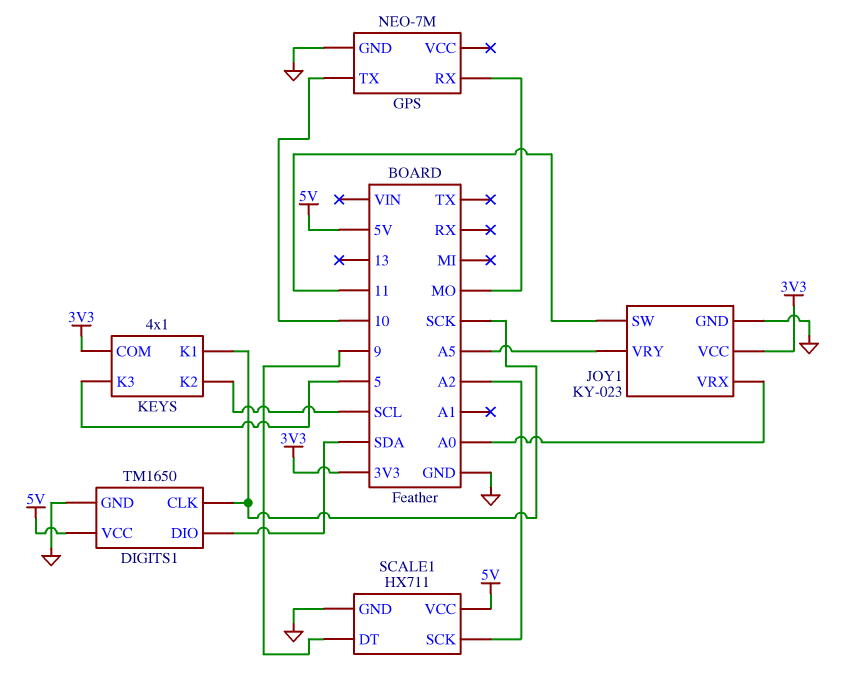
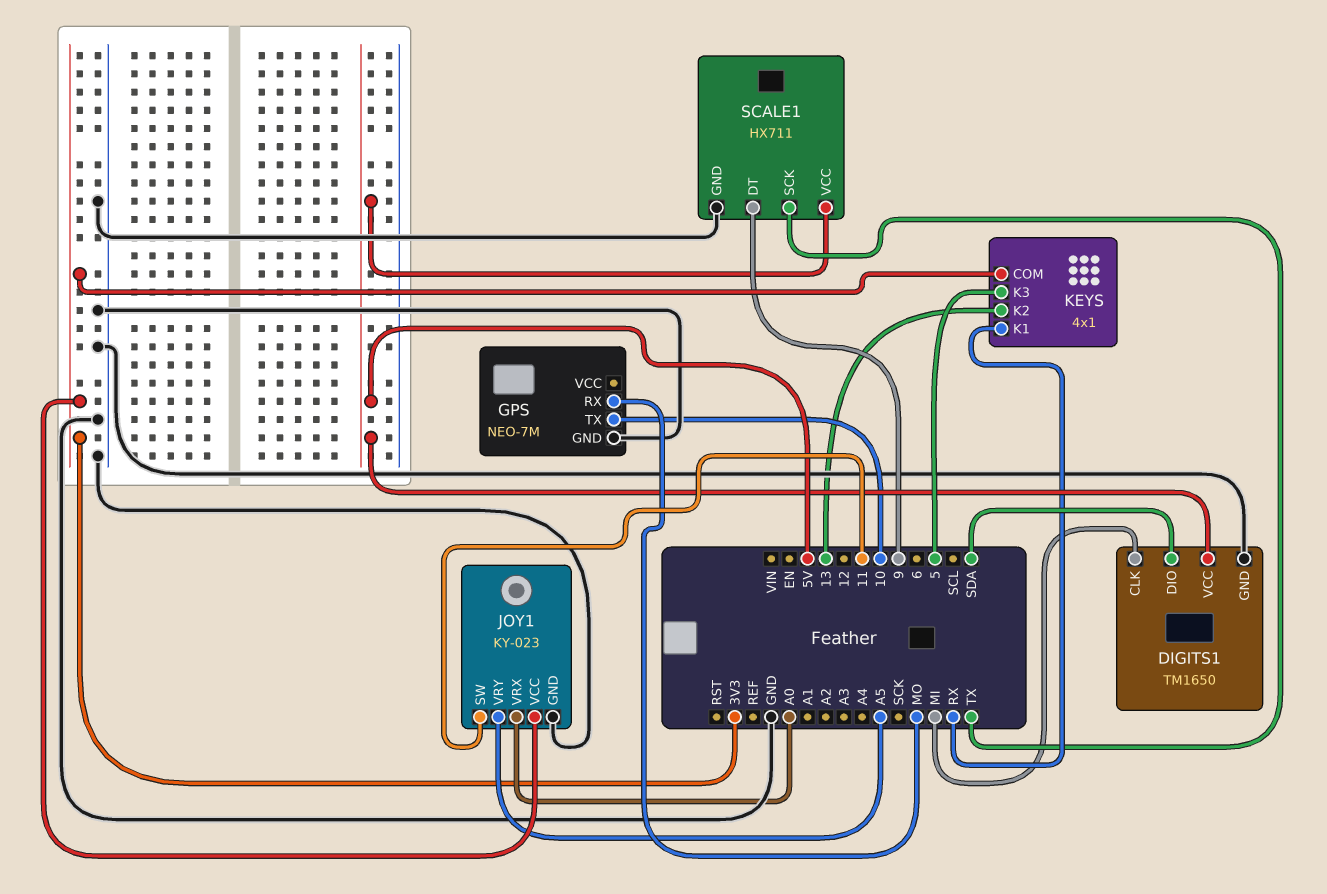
DIGITS1 pin CLK: SCK -> MI
KEYS pin K1: SCK -> RX
KEYS pin K2: SCL -> 13
SCALE1 pin SCK: A2 -> TX

